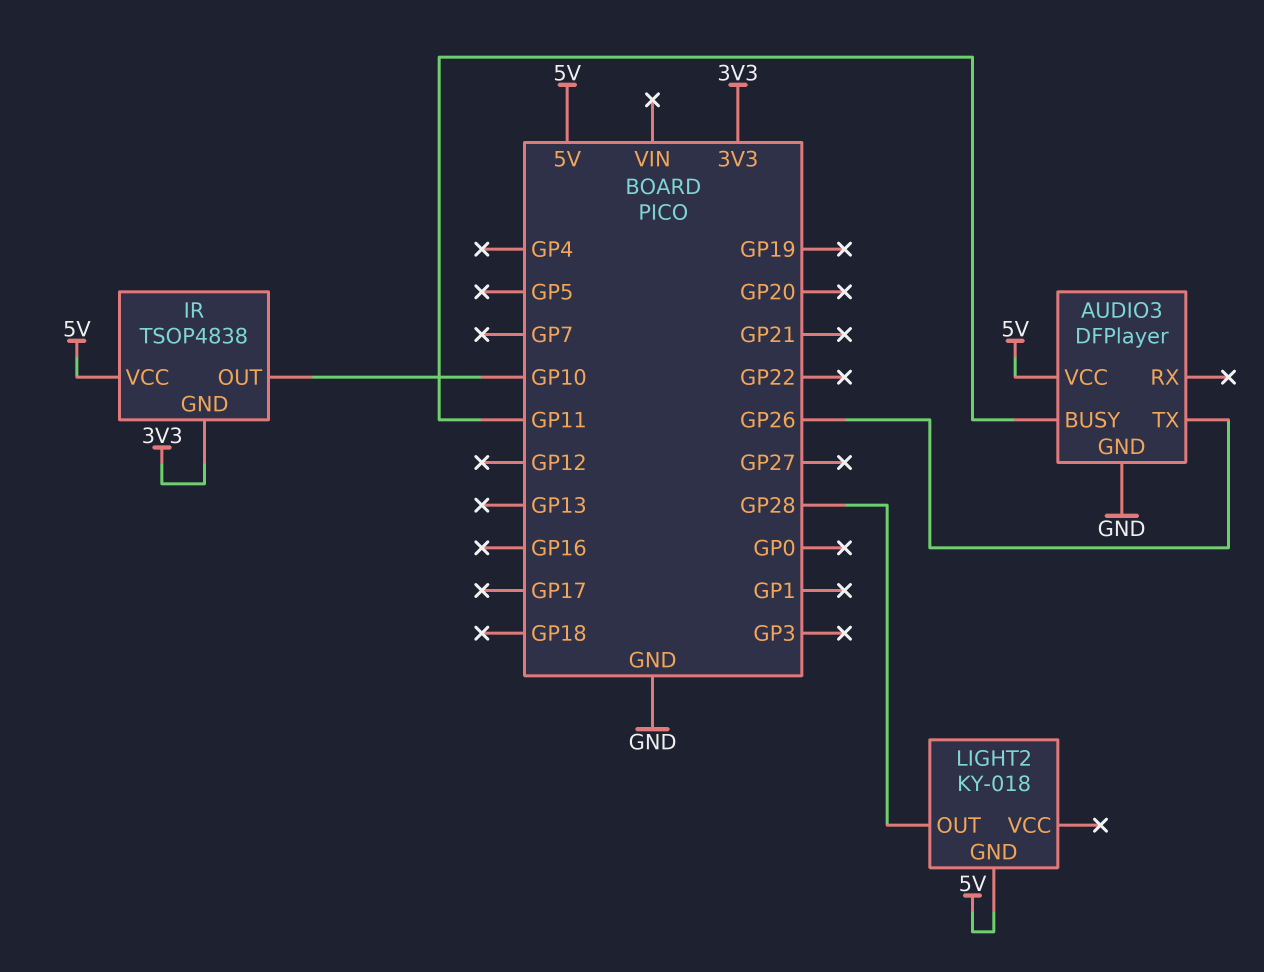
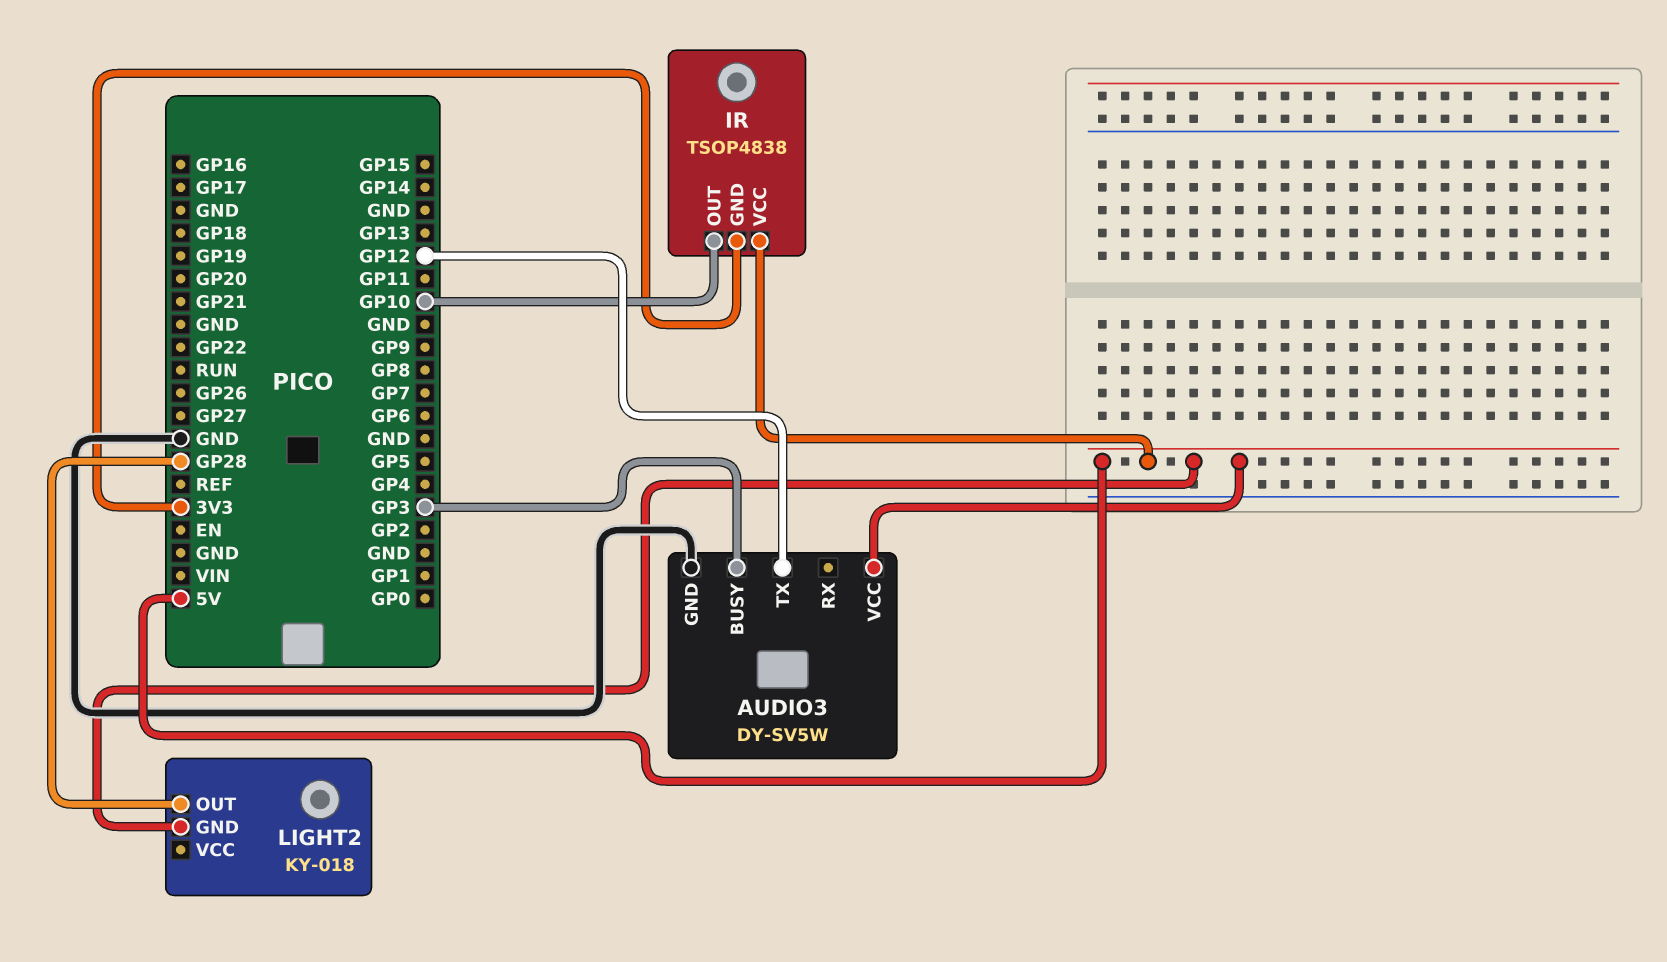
AUDIO3: DFPlayer -> DY-SV5W
AUDIO3 pin BUSY: GP11 -> GP3
AUDIO3 pin TX: GP26 -> GP12

